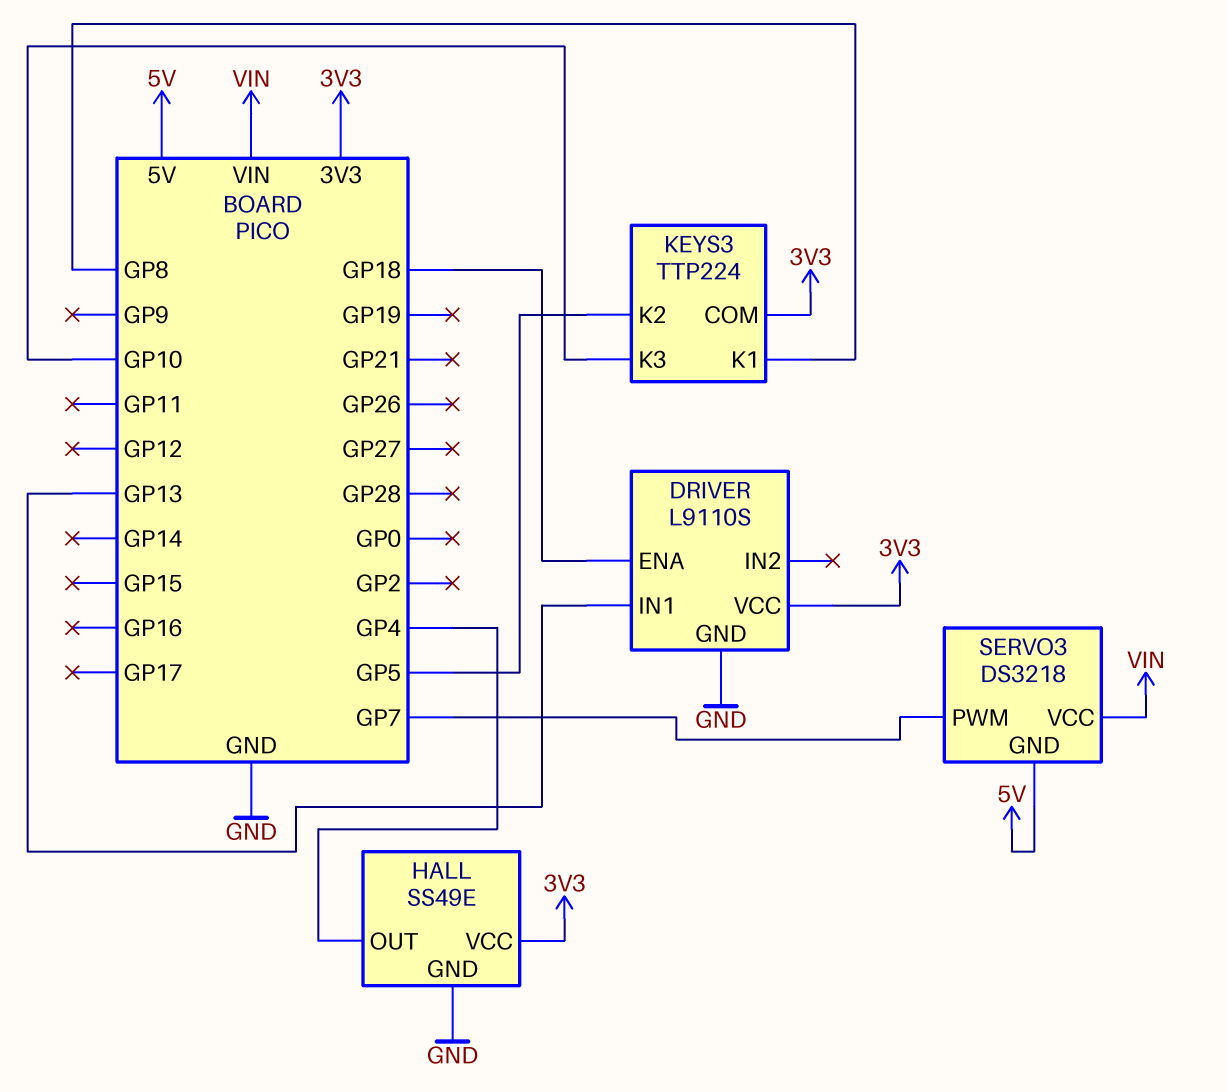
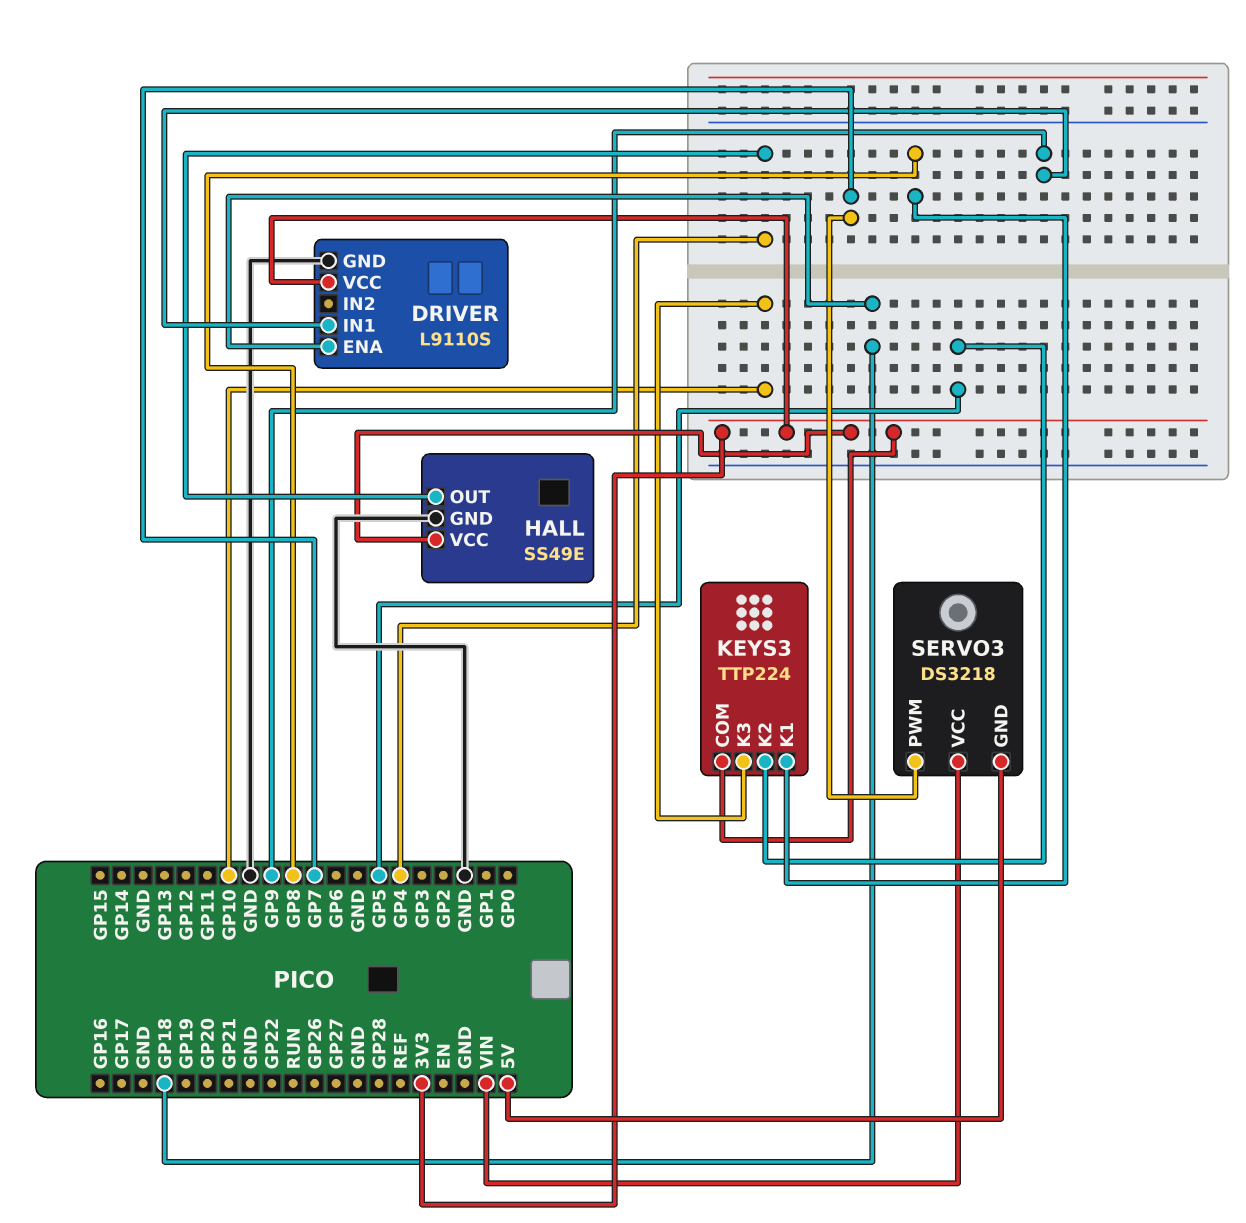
DRIVER pin IN1: GP13 -> GP9

